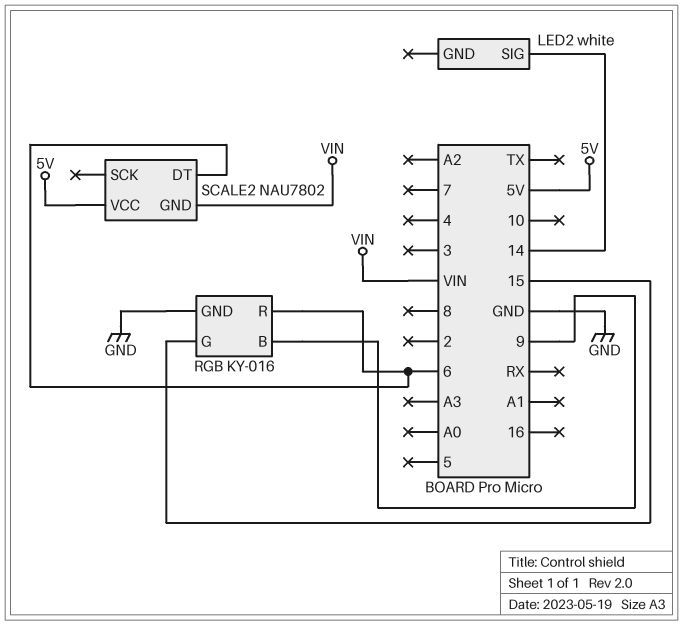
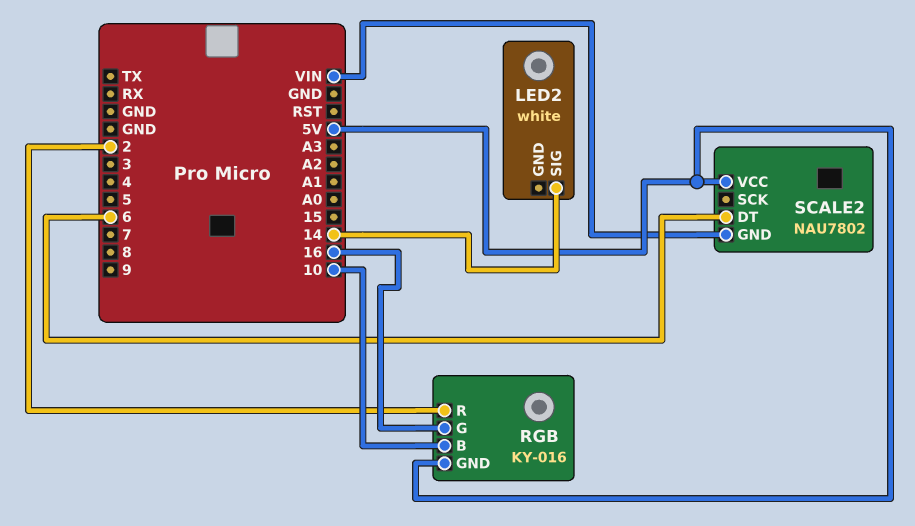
RGB pin B: 9 -> 10
RGB pin G: 15 -> 16
RGB pin GND: GND -> 5V
RGB pin R: 6 -> 2

